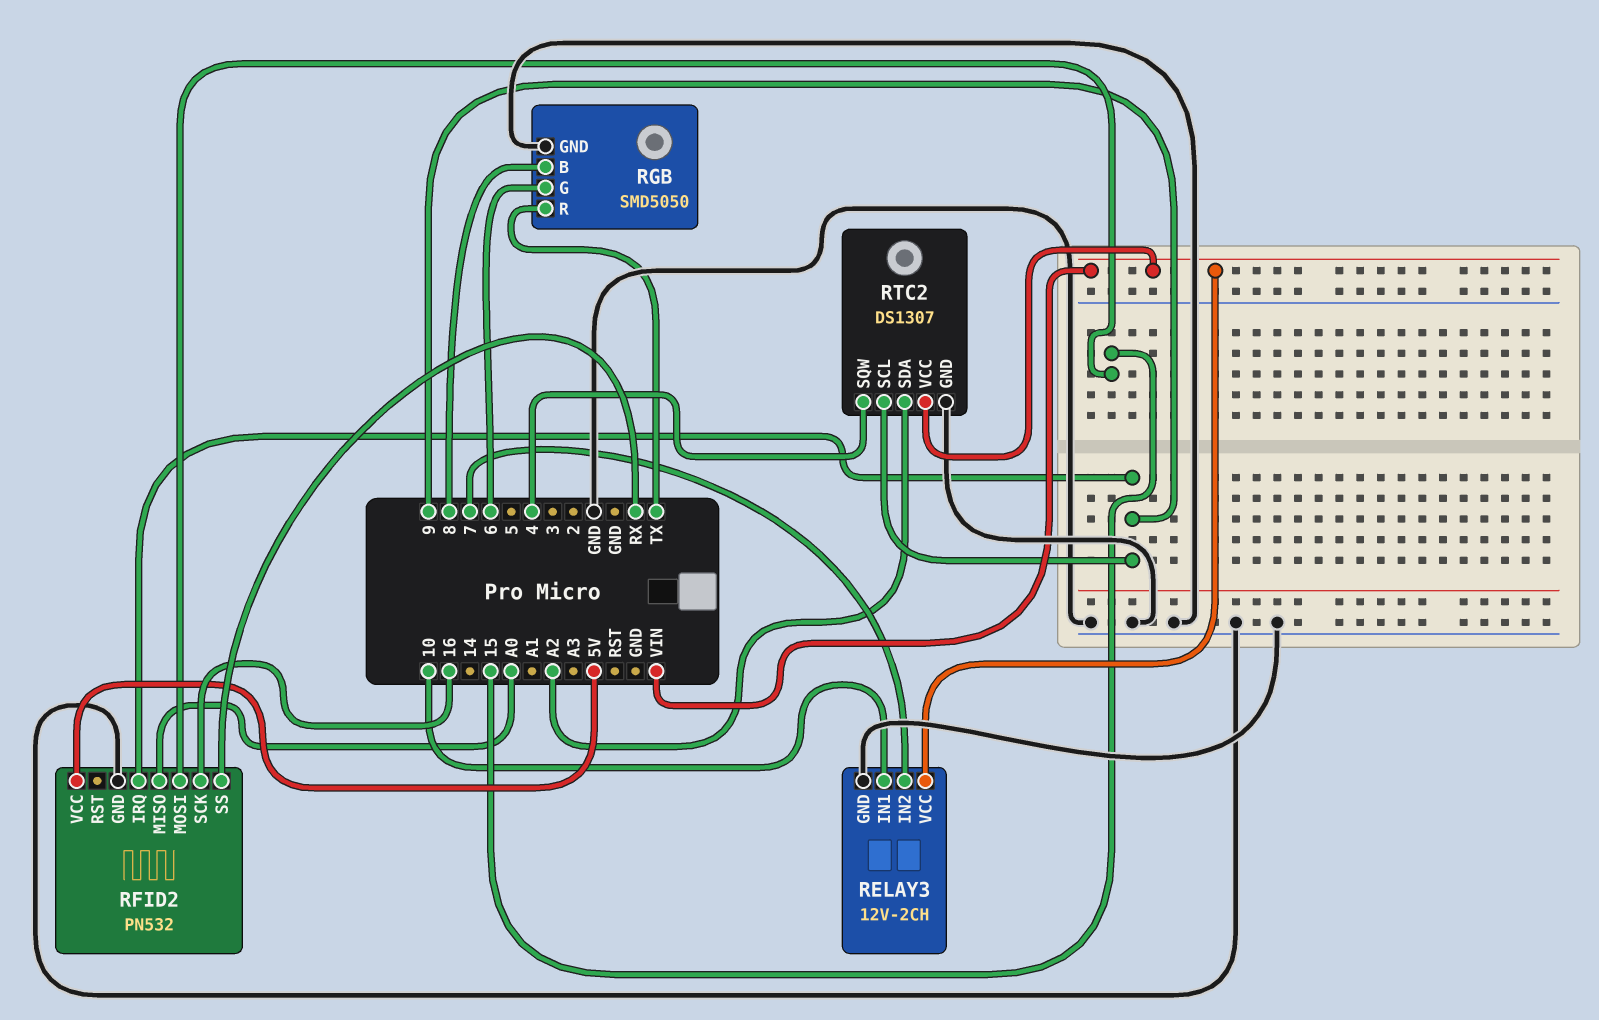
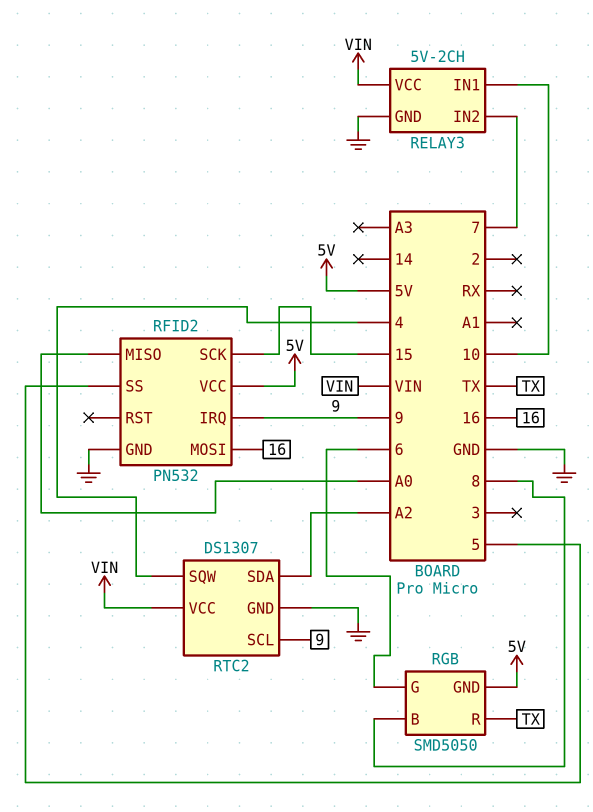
RELAY3: 12V-2CH -> 5V-2CH
RFID2 pin MOSI: 15 -> 16
RFID2 pin SCK: 16 -> 15
RFID2 pin SS: RX -> 5
RGB pin GND: GND -> 5V

